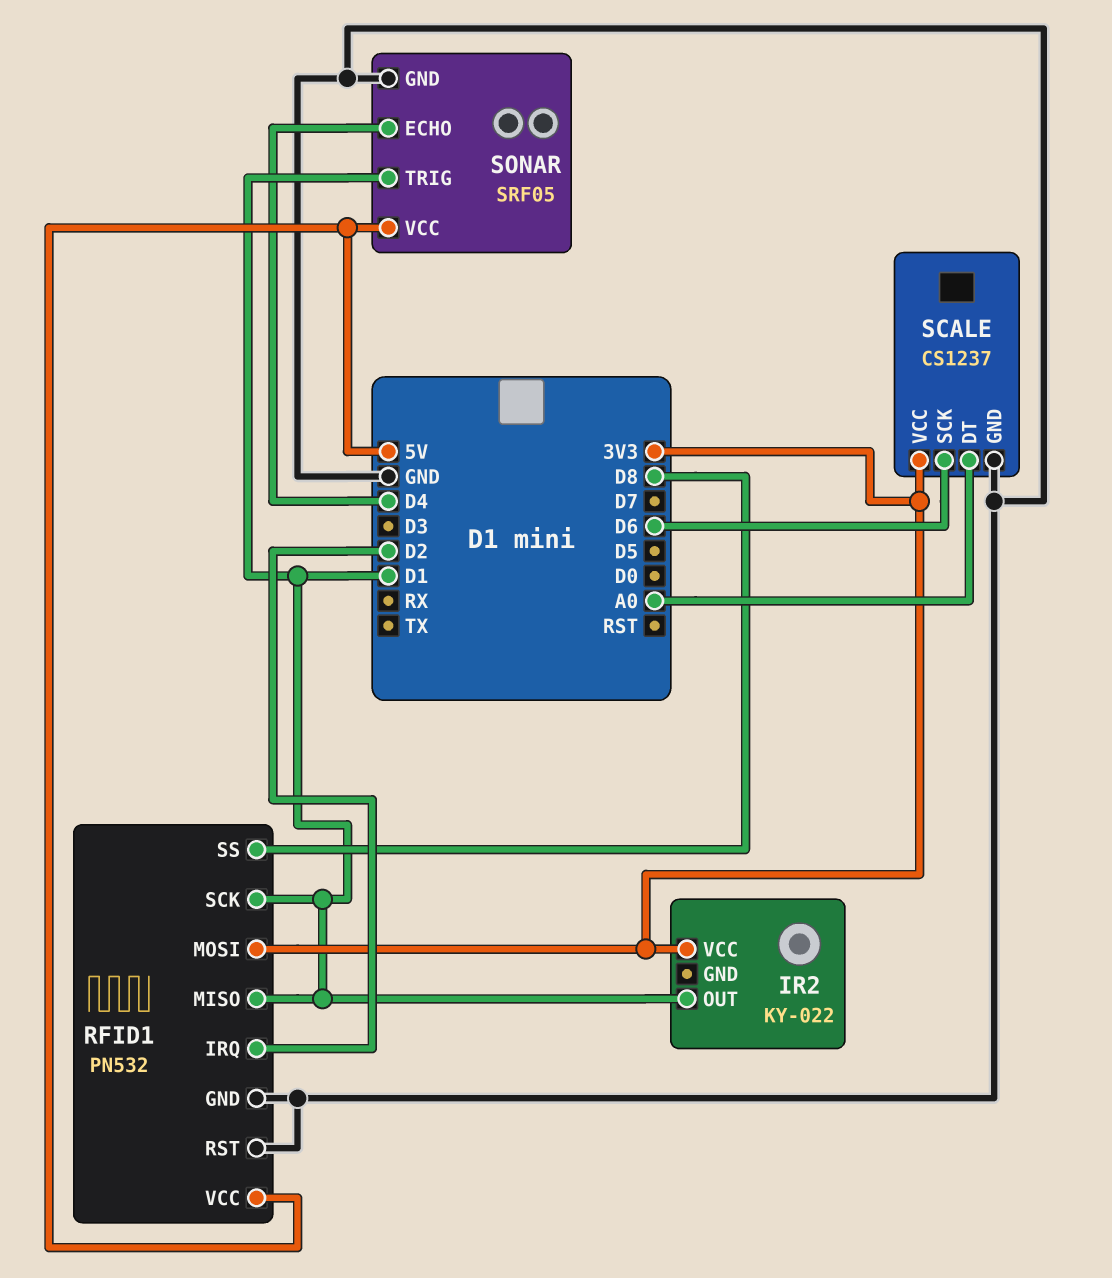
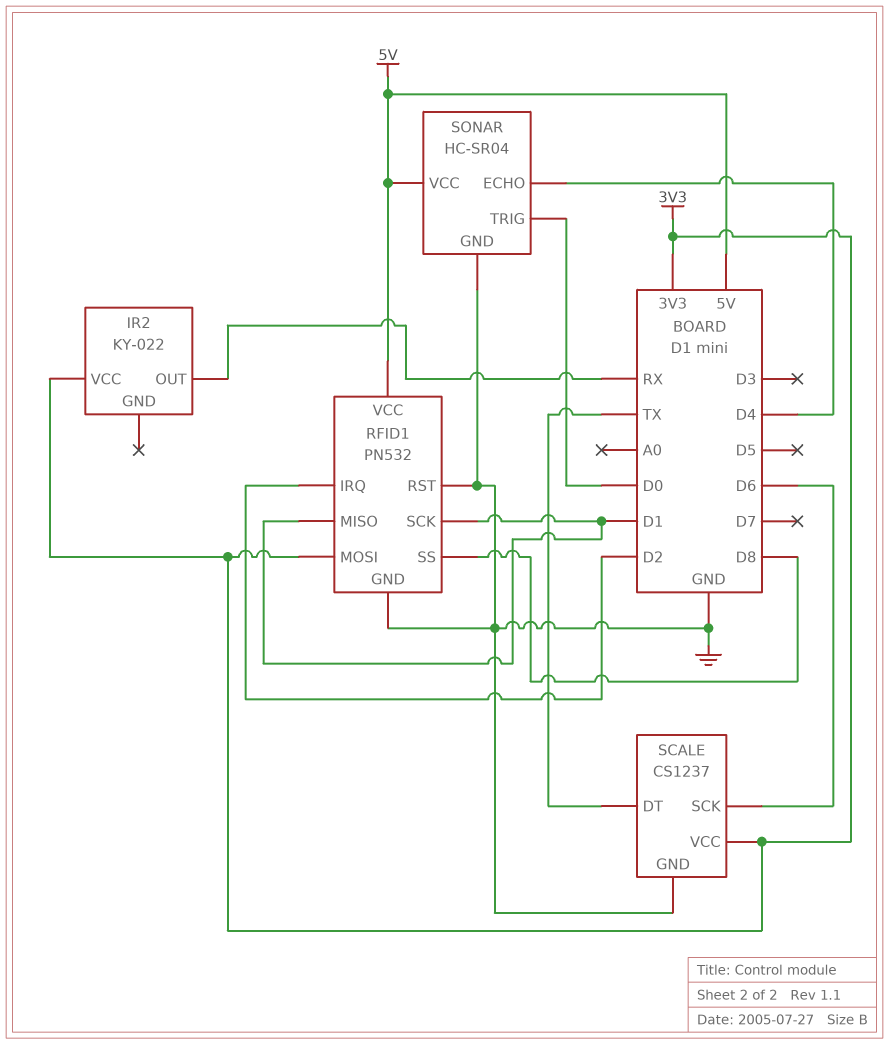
IR2 pin OUT: D1 -> RX
SCALE pin DT: A0 -> TX
SONAR: SRF05 -> HC-SR04
SONAR pin TRIG: D1 -> D0

